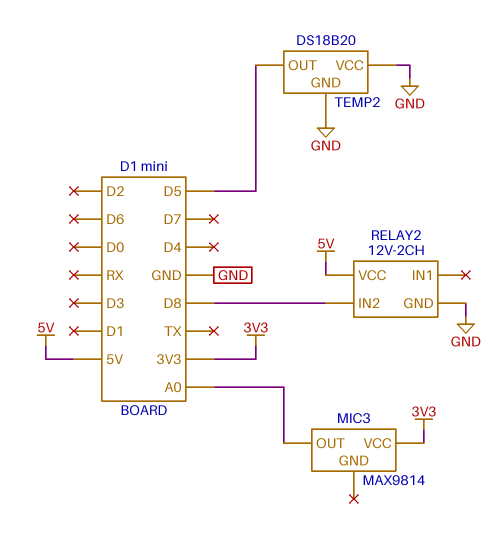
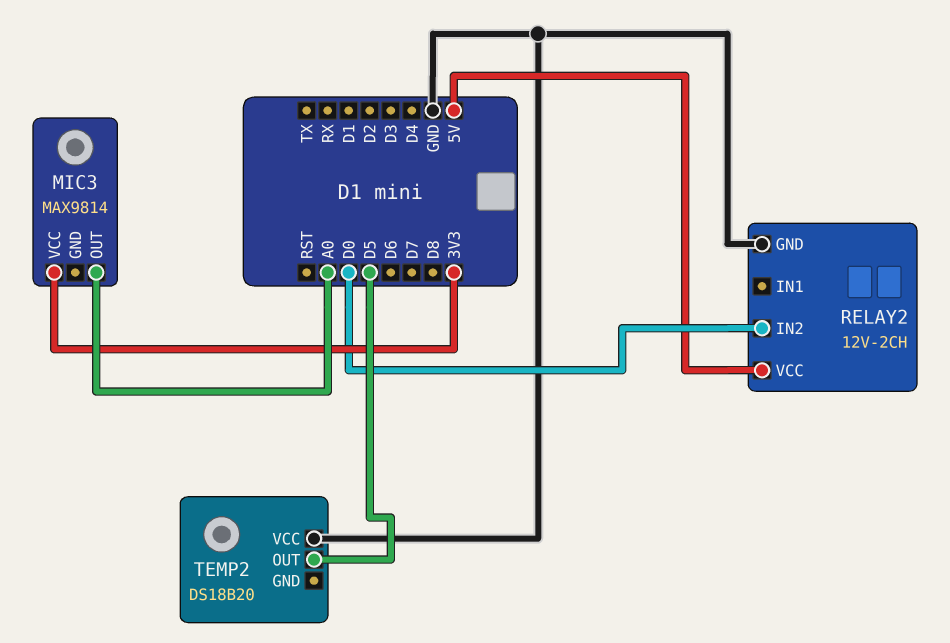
RELAY2 pin IN2: D8 -> D0
TEMP2 pin GND: GND -> none

